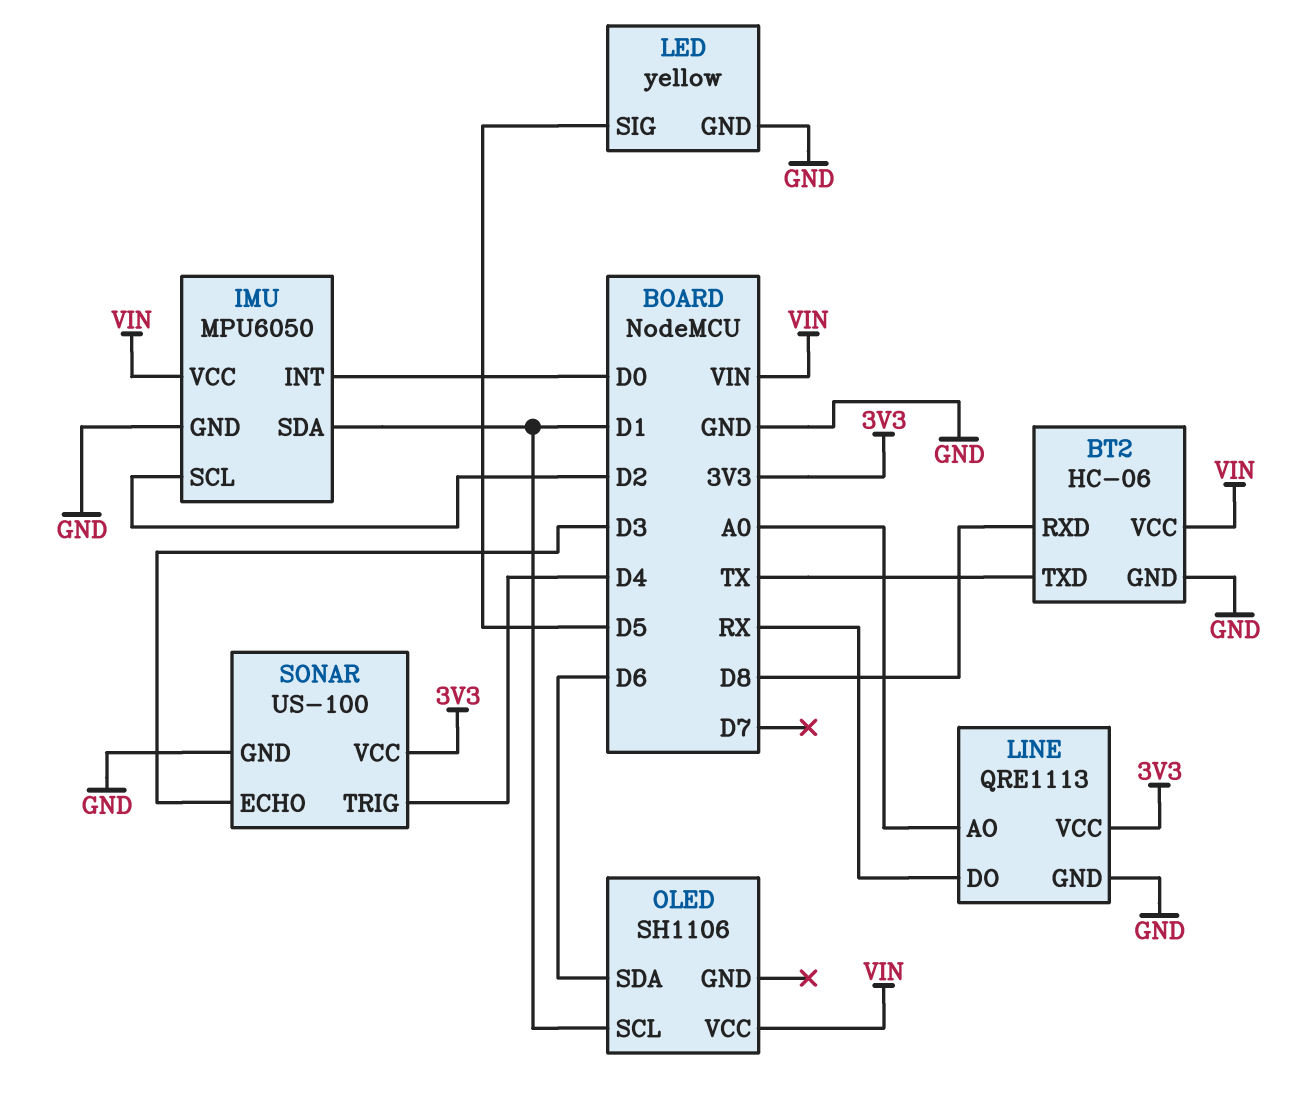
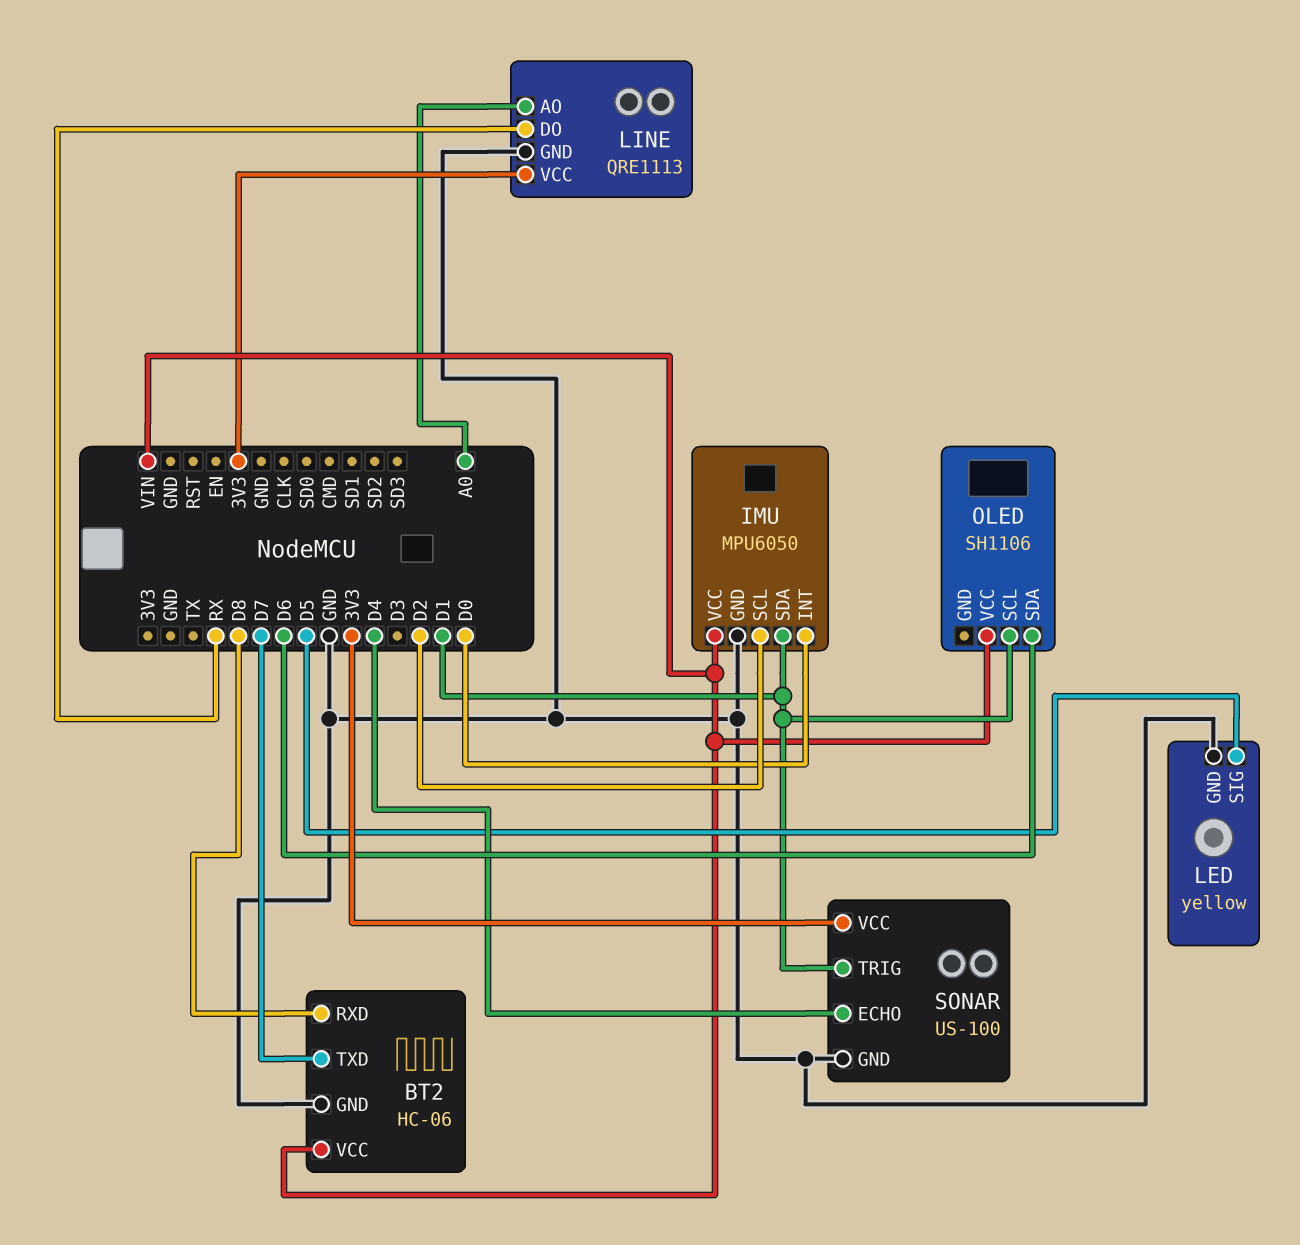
BT2 pin TXD: TX -> D7
SONAR pin ECHO: D3 -> D4
SONAR pin TRIG: D4 -> D1

